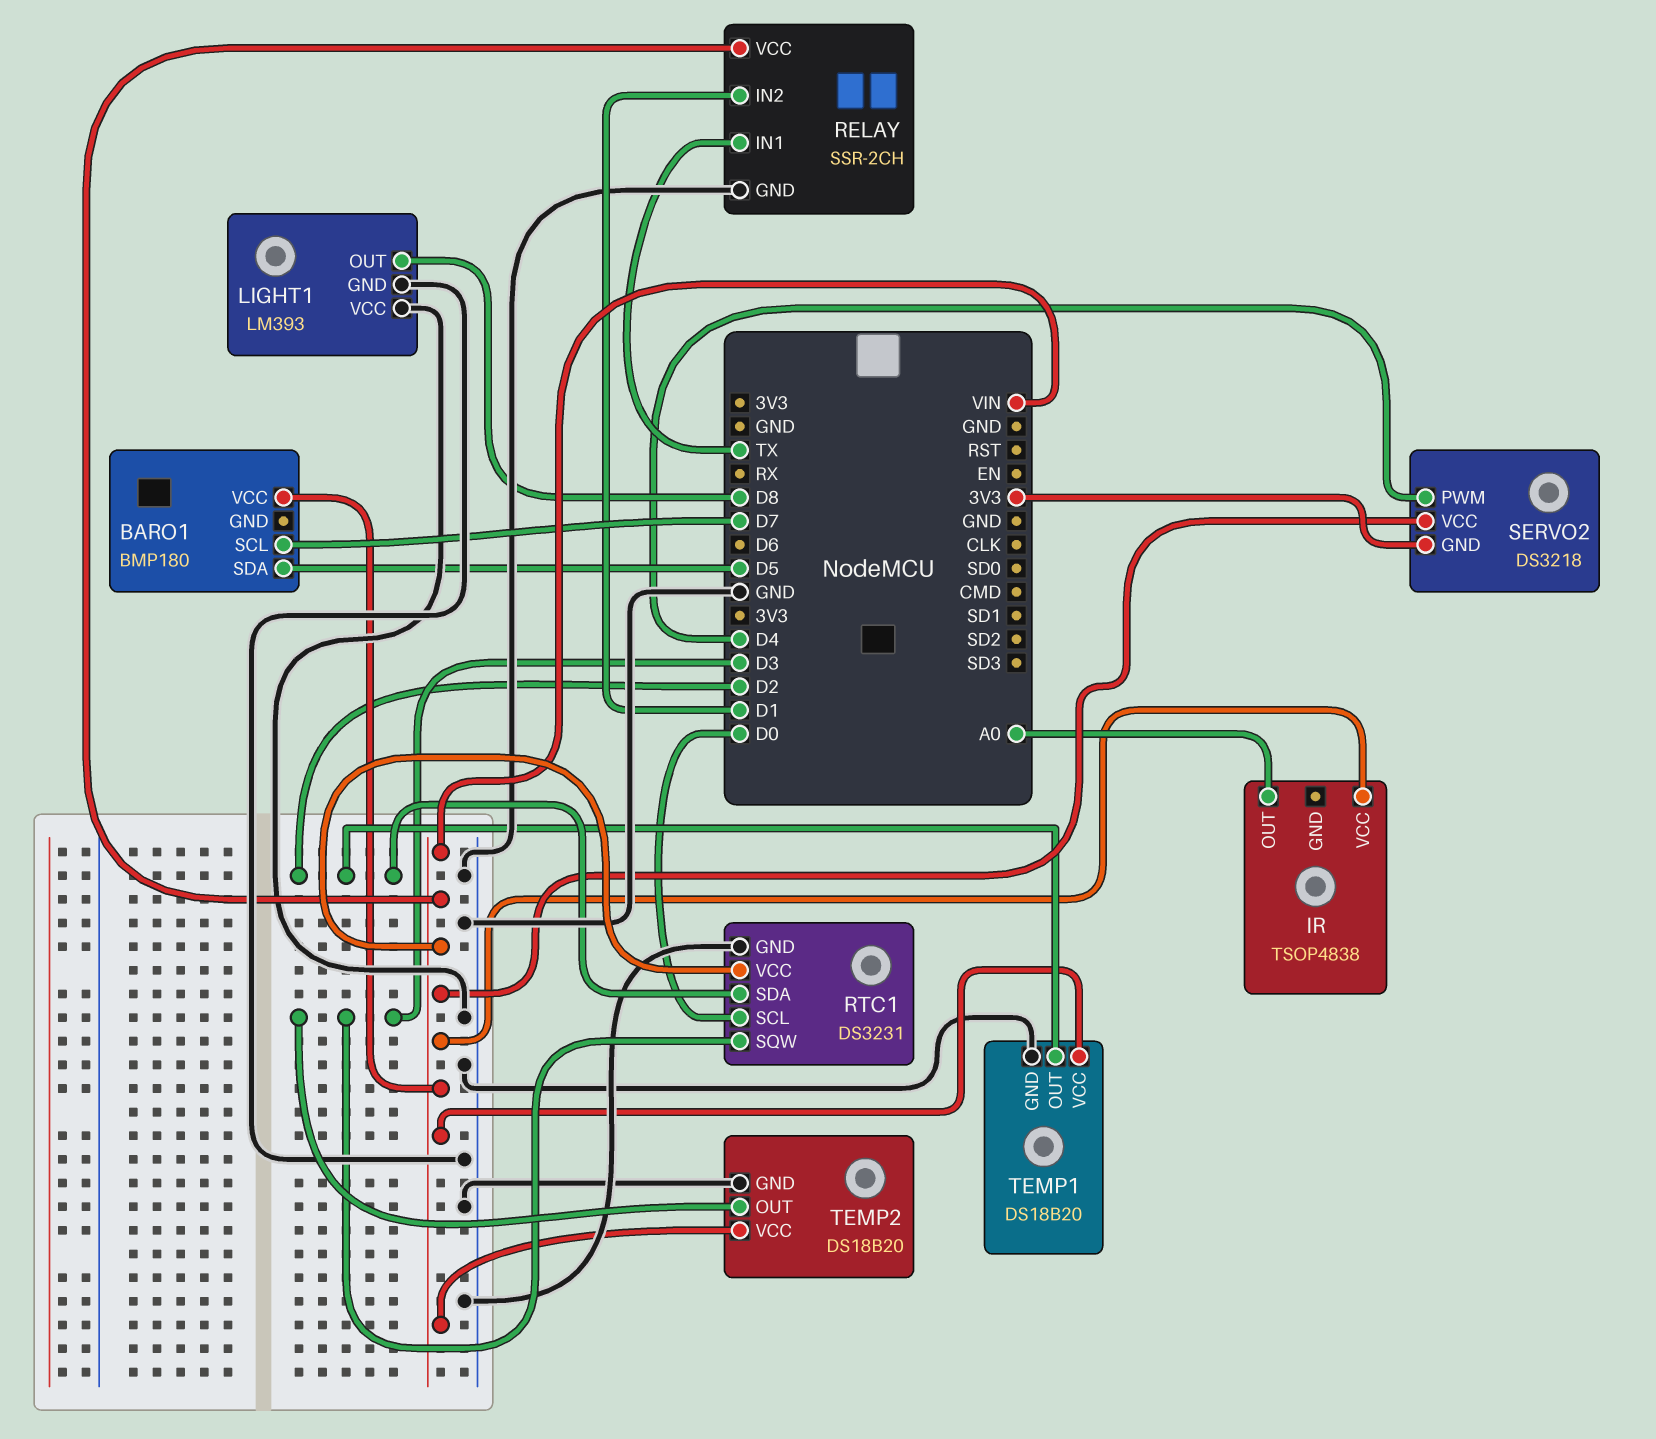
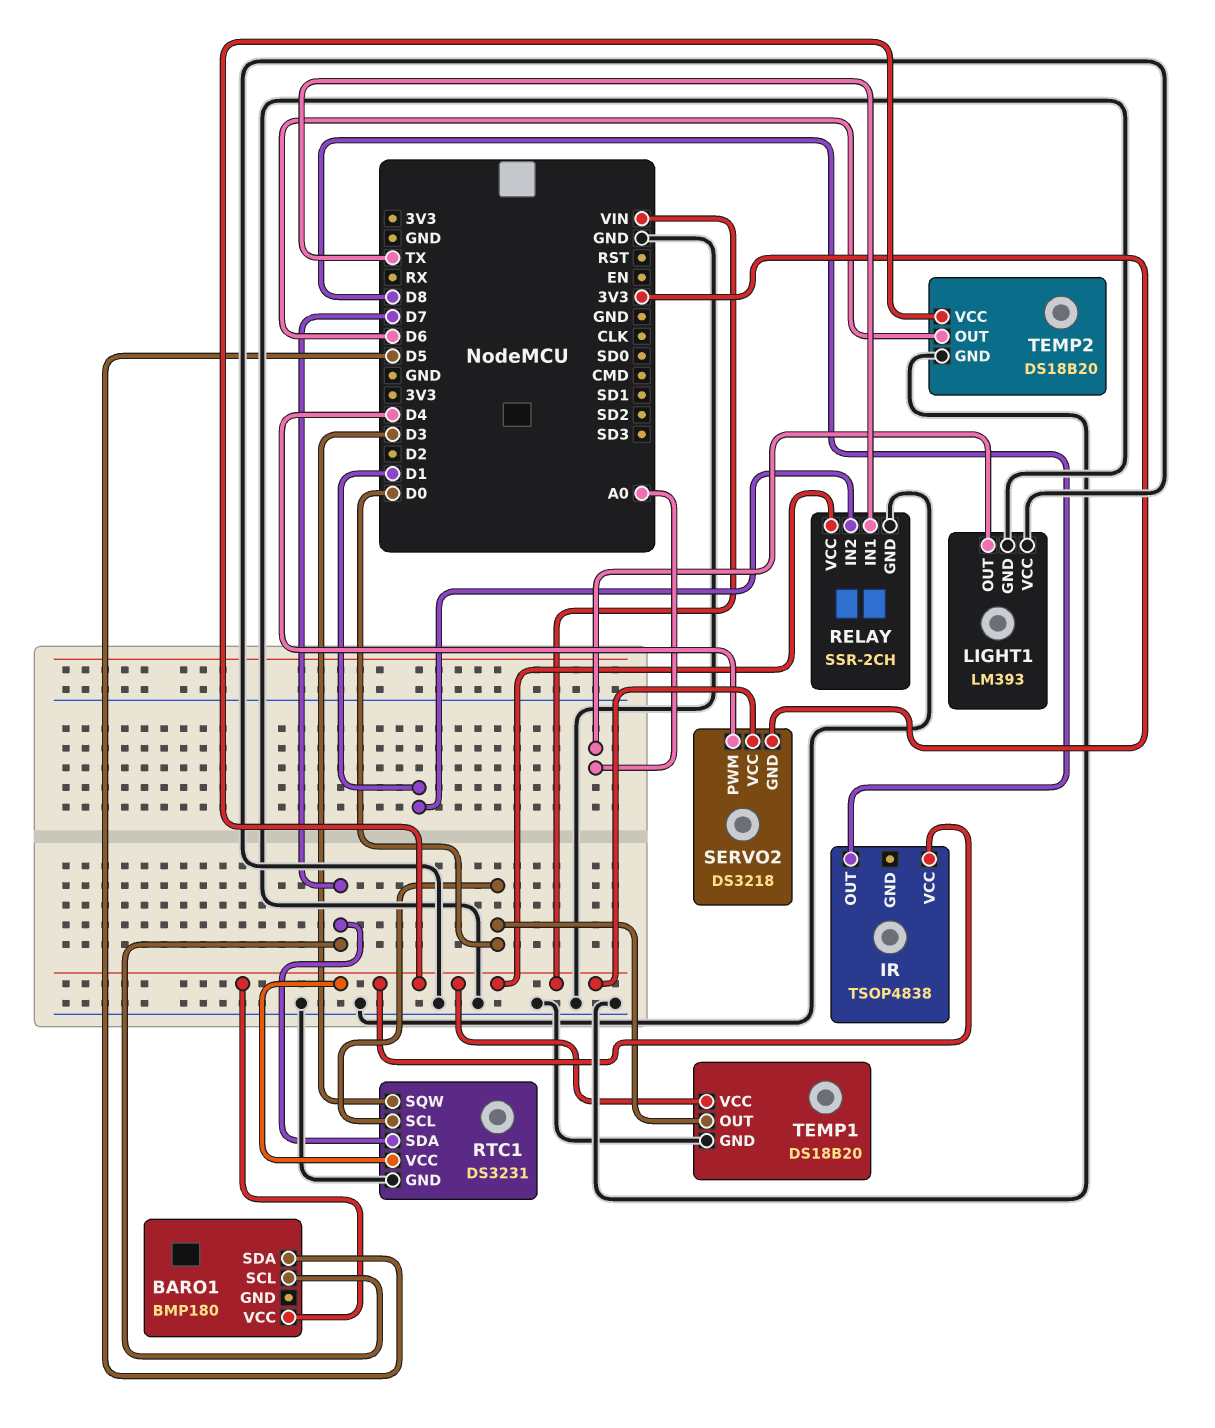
IR pin OUT: A0 -> D8
LIGHT1 pin OUT: D8 -> A0
RTC1 pin SDA: D2 -> D7
TEMP1 pin OUT: D2 -> D0
TEMP2 pin OUT: D3 -> D6

